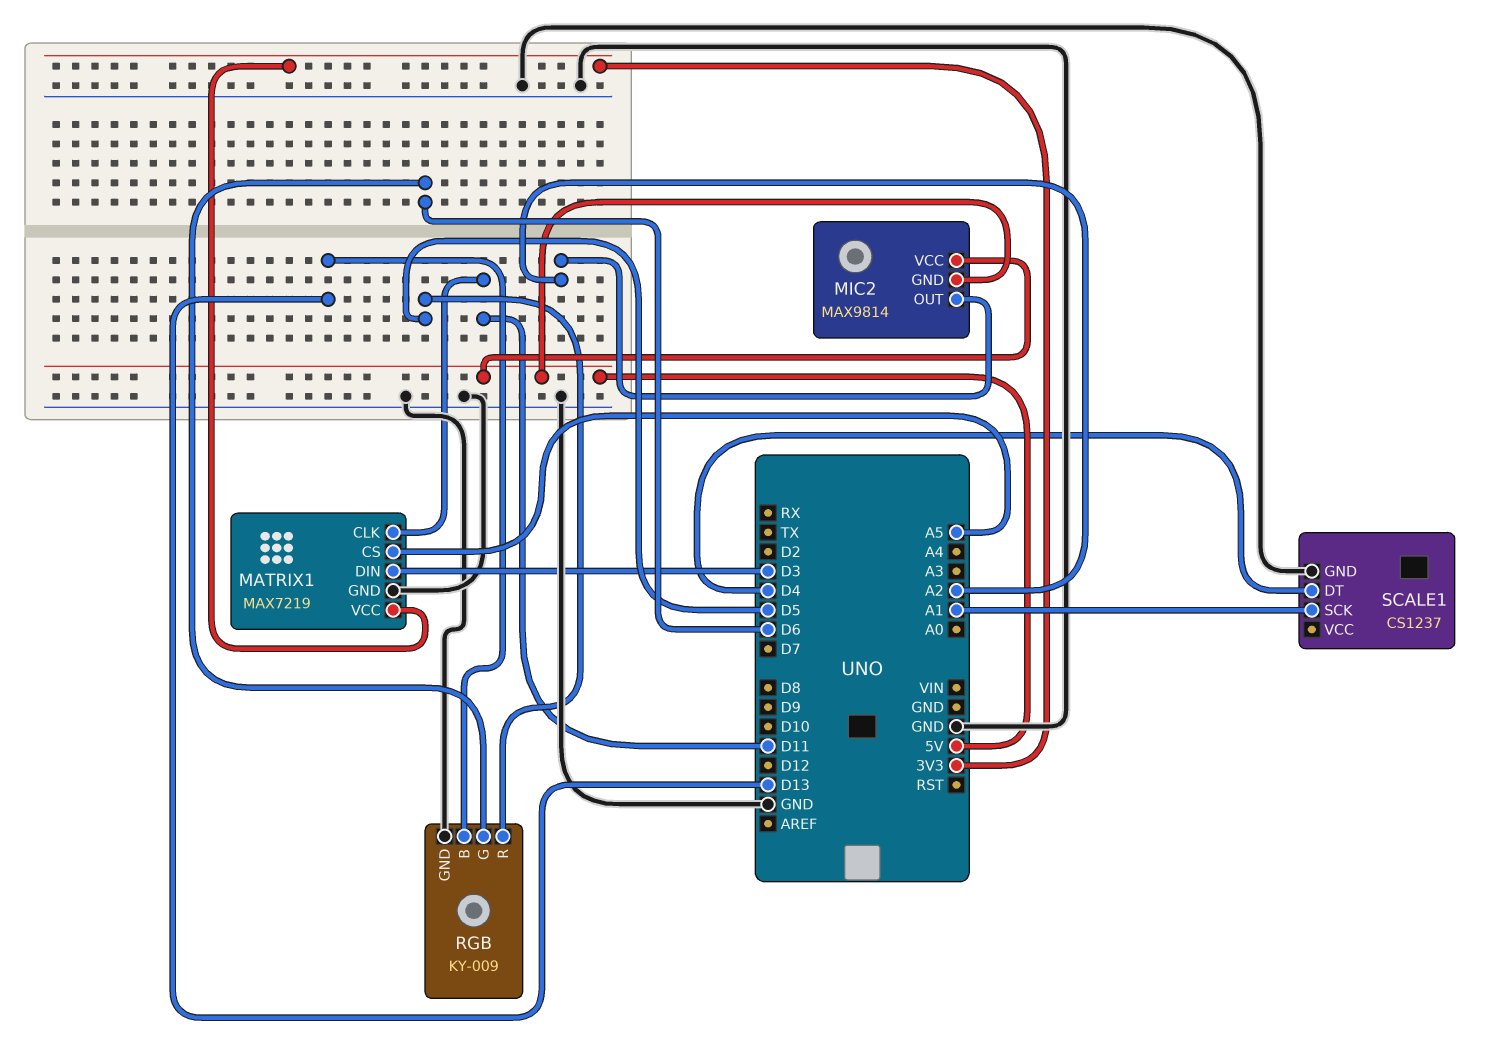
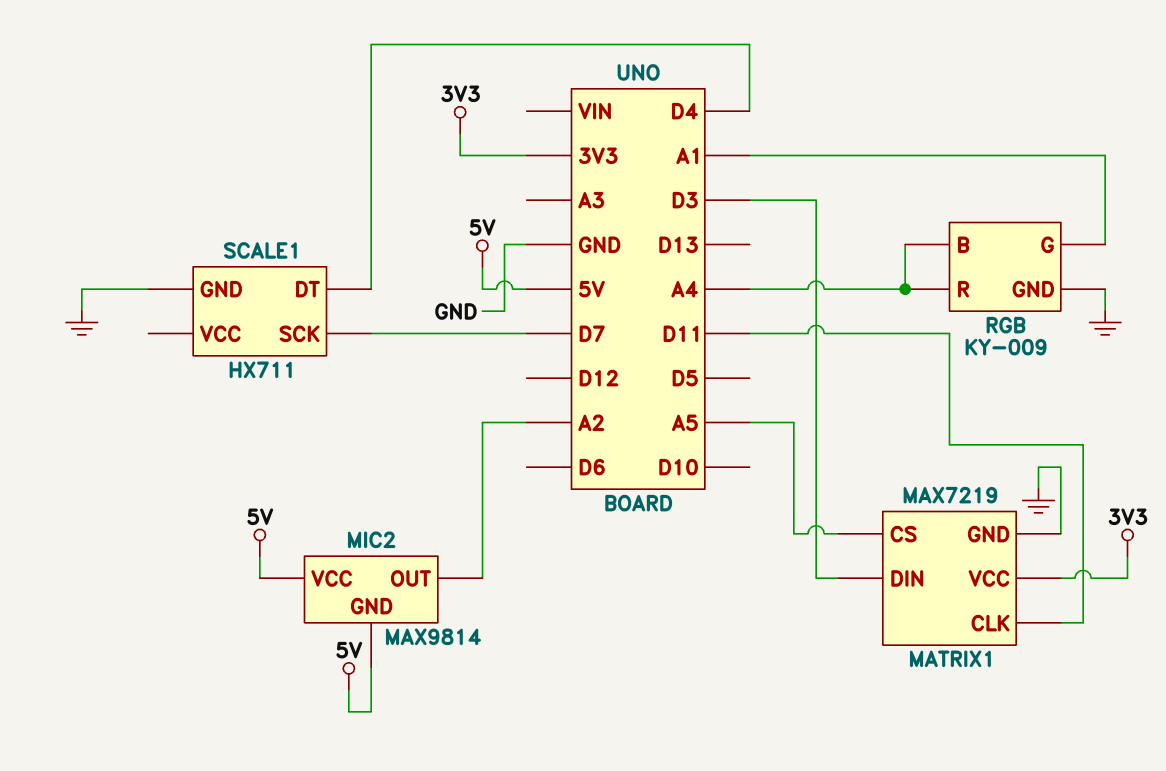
RGB pin B: D13 -> A4
RGB pin G: D6 -> A1
RGB pin R: D5 -> A4
SCALE1: CS1237 -> HX711
SCALE1 pin SCK: A1 -> D7

